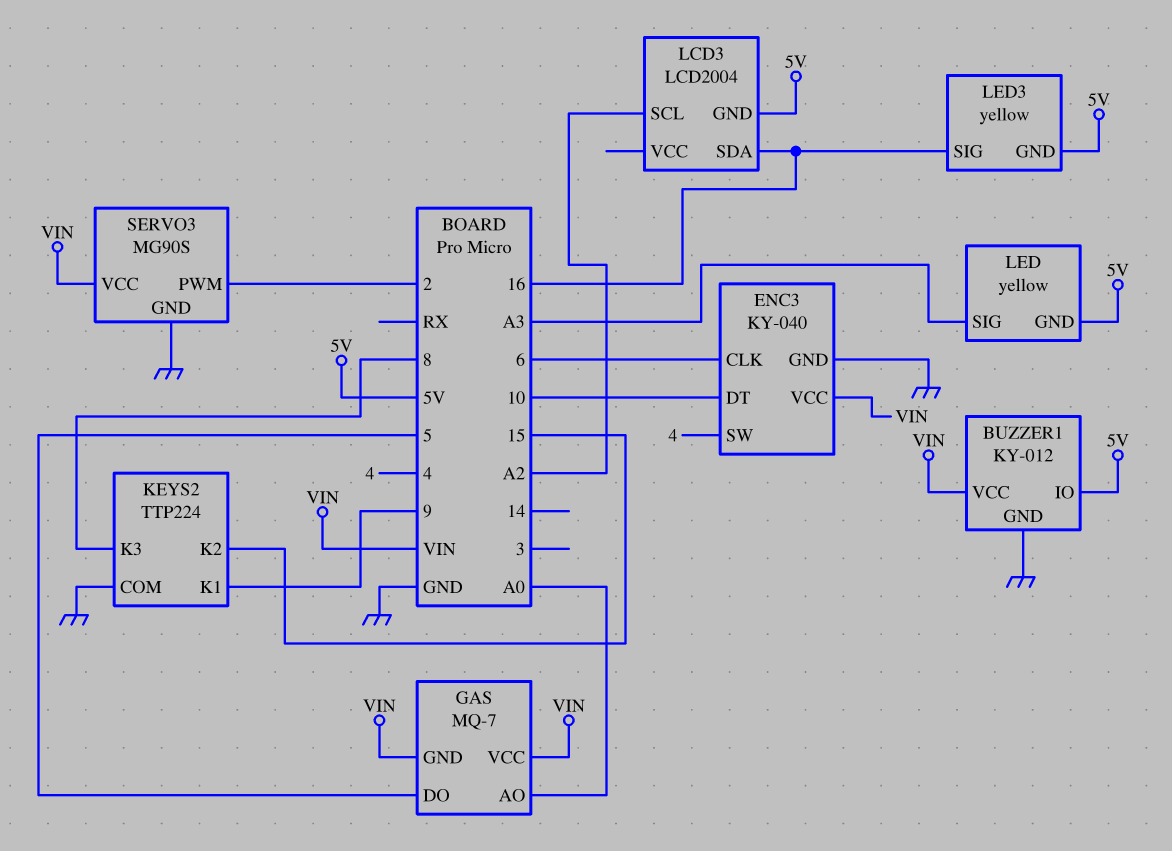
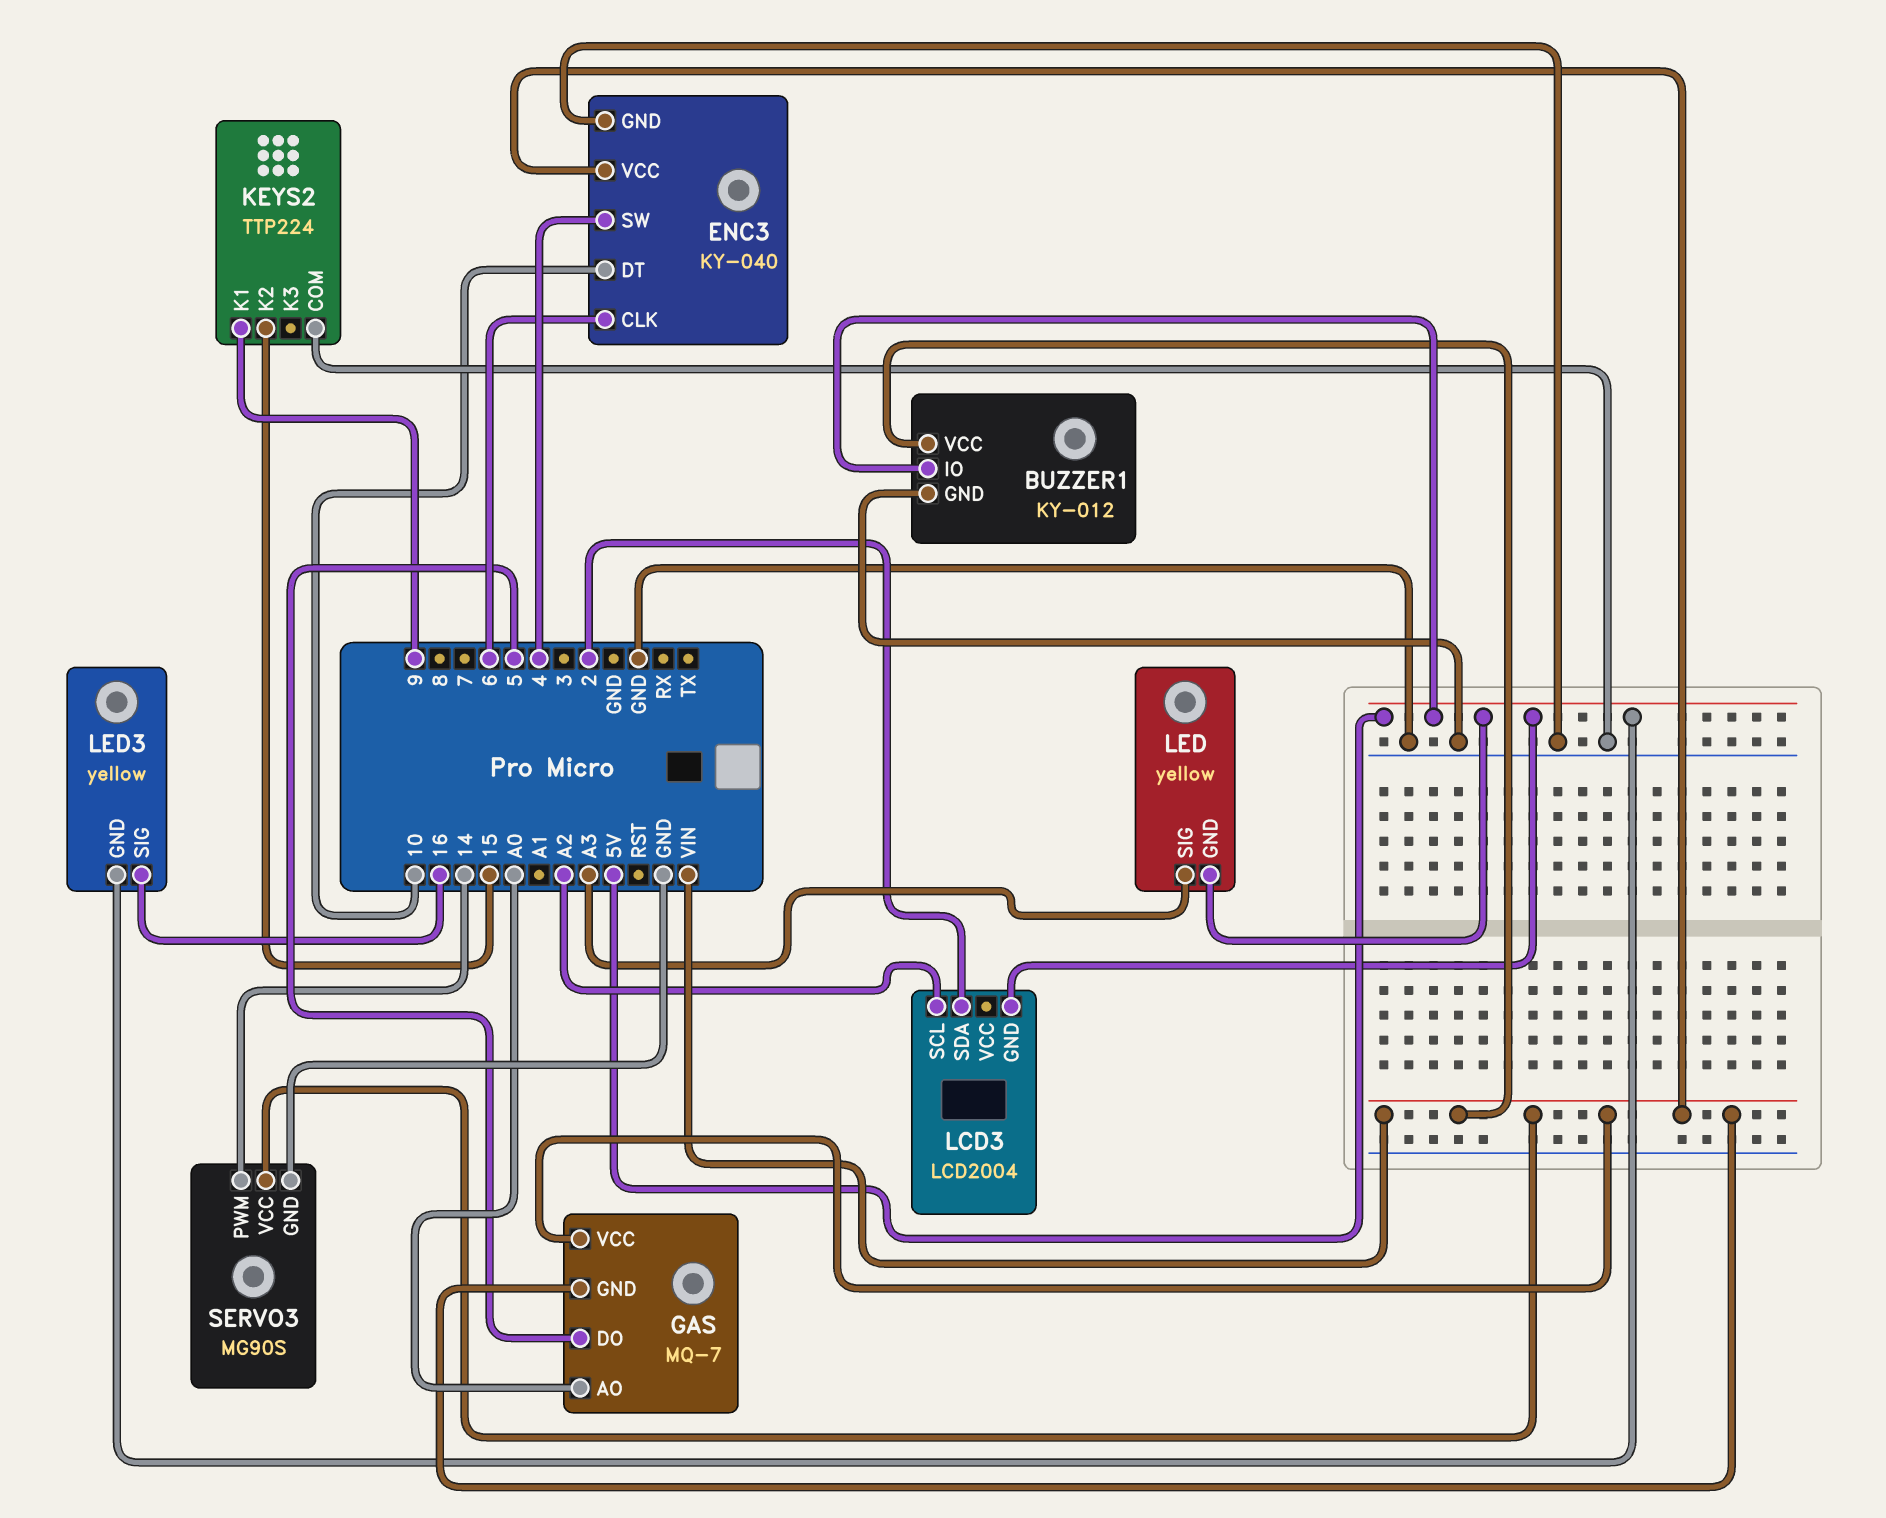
KEYS2 pin K3: 8 -> none
LCD3 pin SDA: 16 -> 2
SERVO3 pin PWM: 2 -> 14

